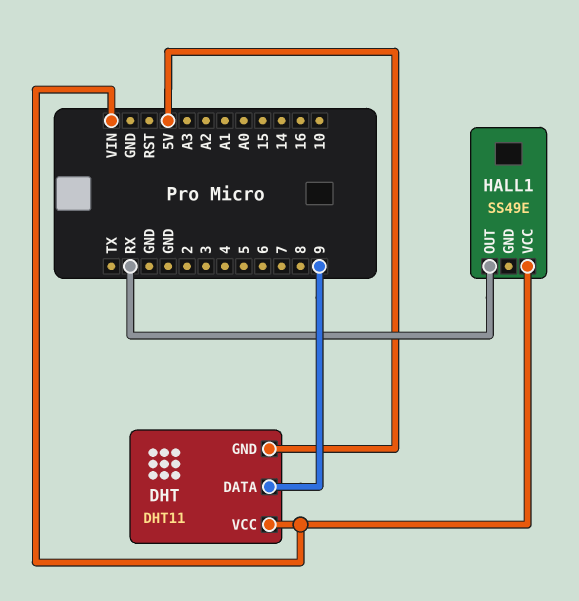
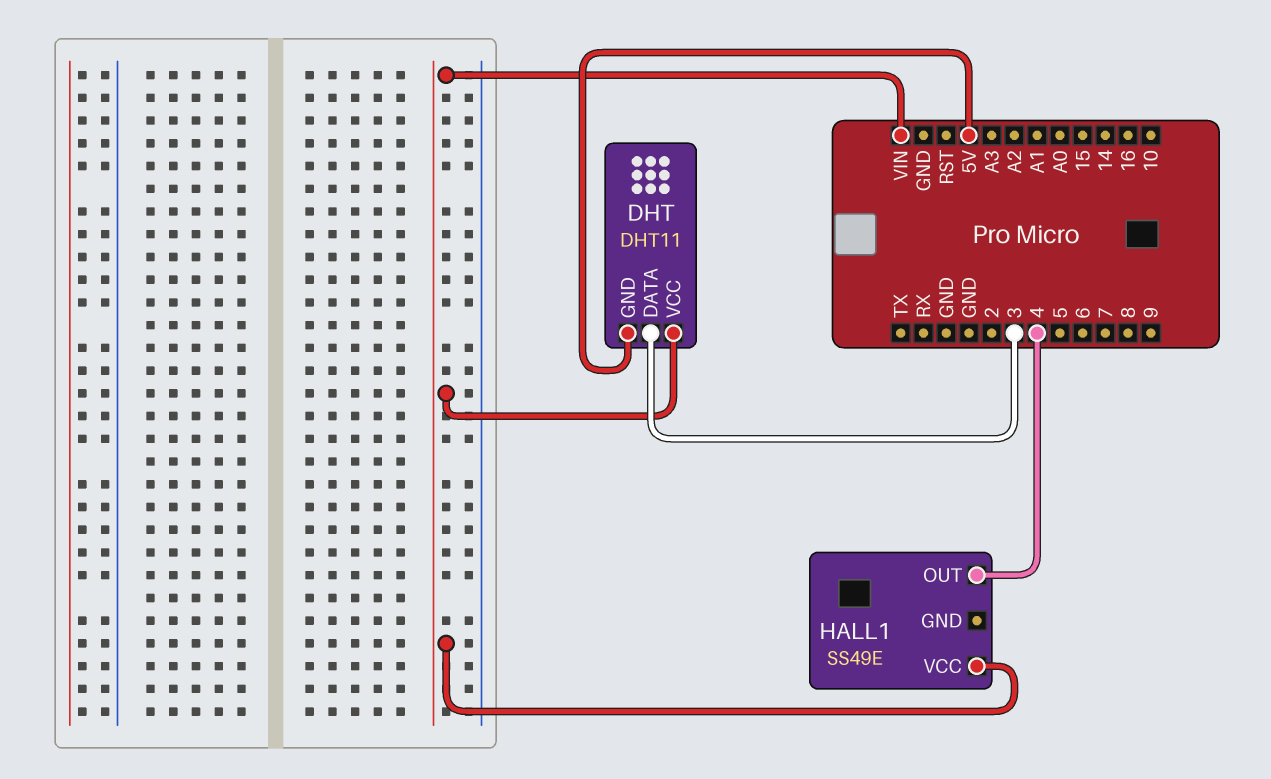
DHT pin DATA: 9 -> 3
HALL1 pin OUT: RX -> 4

